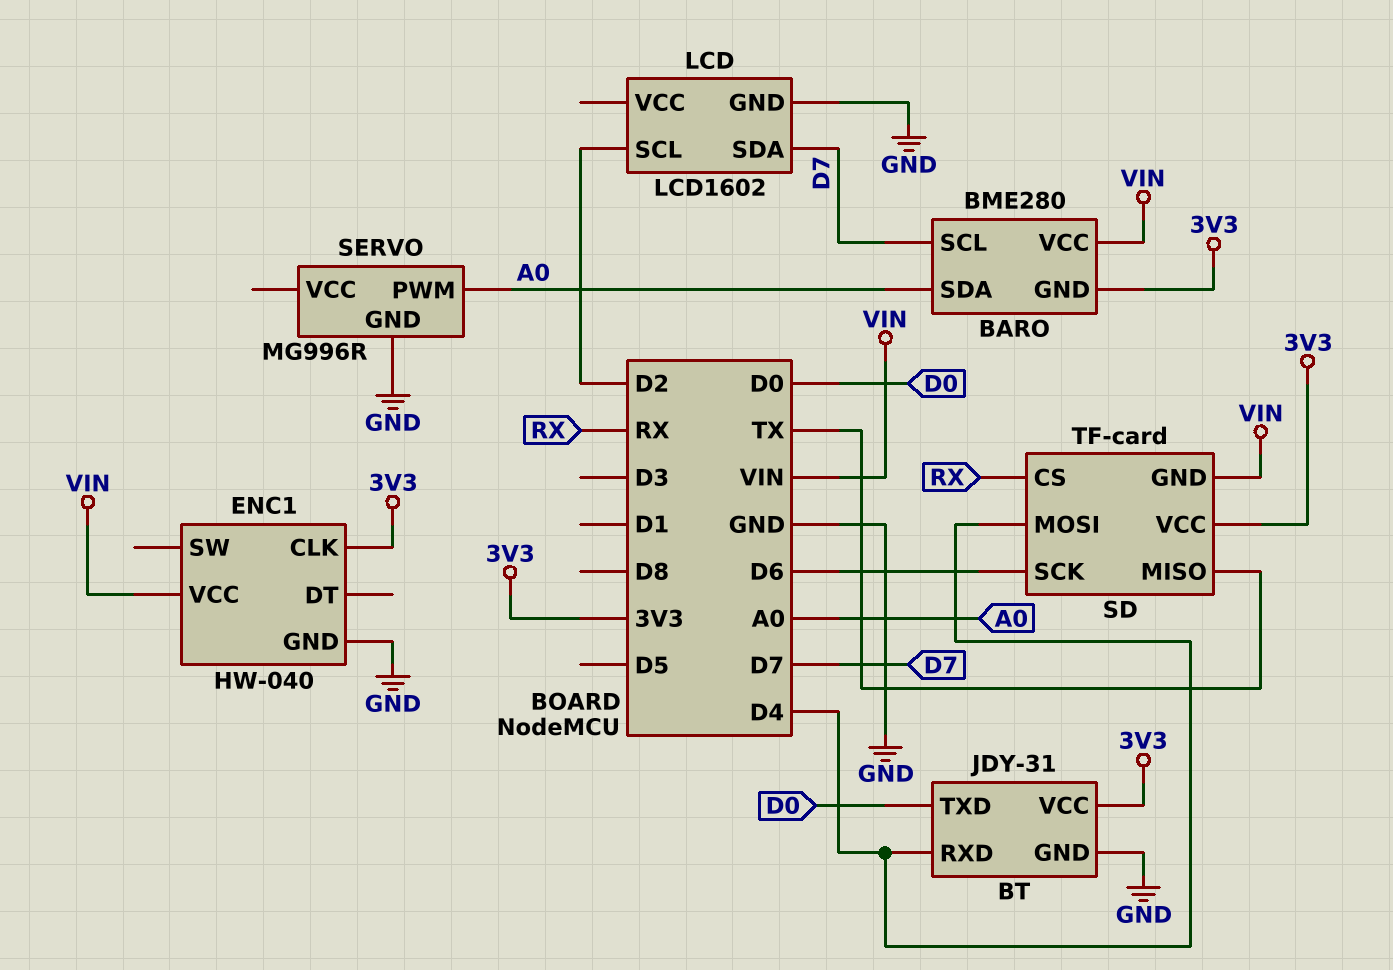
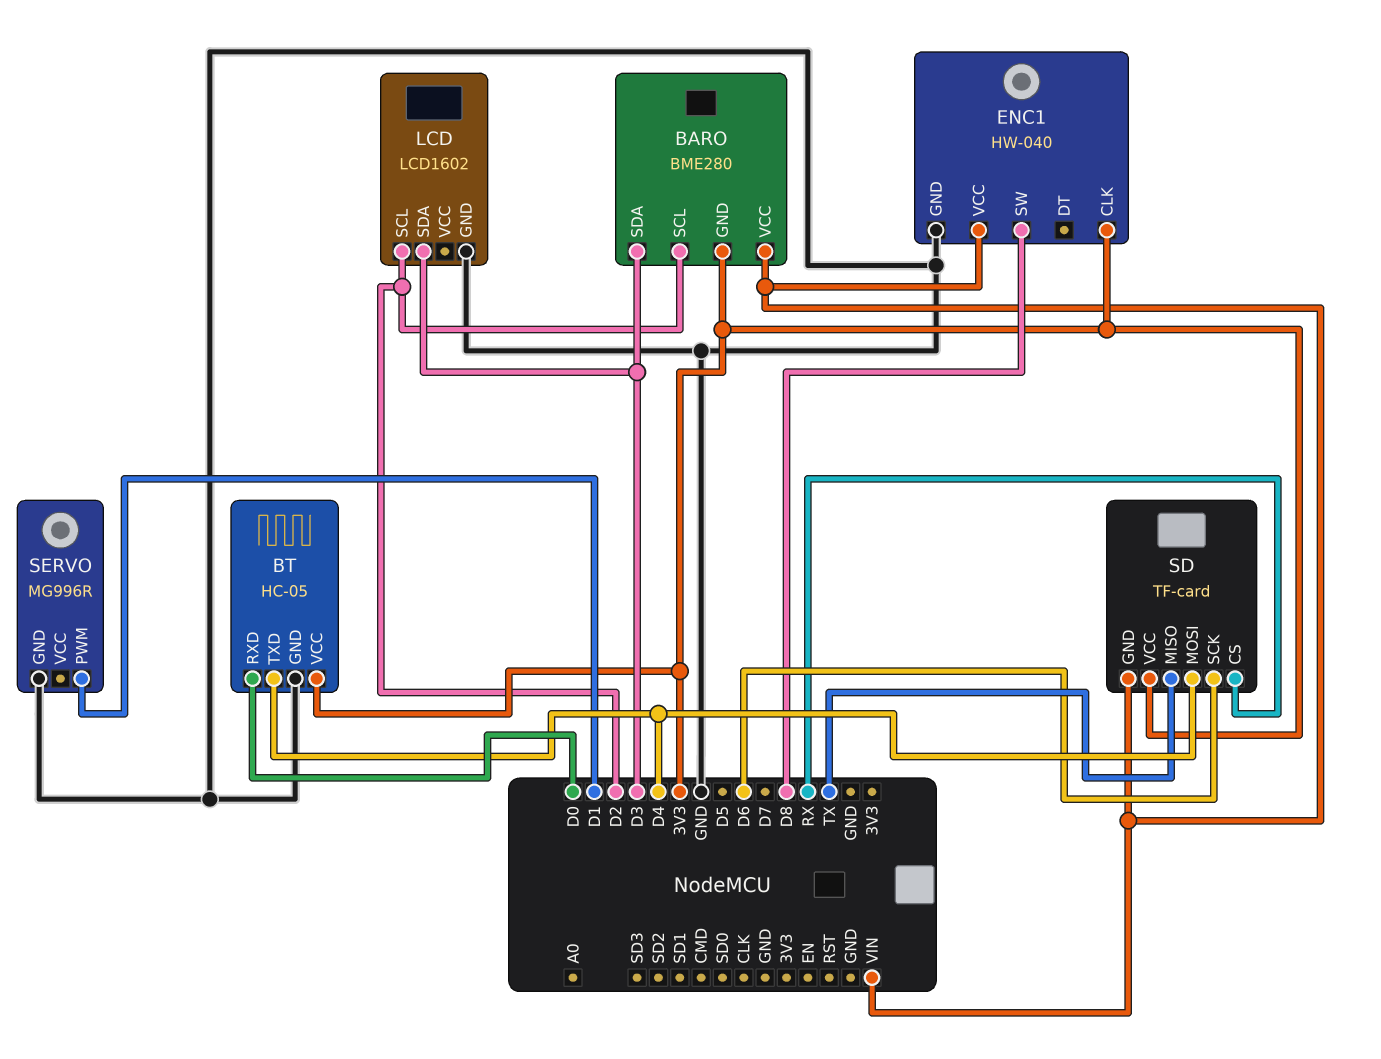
BARO pin SCL: D7 -> D2
BARO pin SDA: A0 -> D3
BT: JDY-31 -> HC-05
BT pin RXD: D4 -> D0
BT pin TXD: D0 -> D4
ENC1 pin SW: none -> D8
LCD pin SDA: D7 -> D3
SERVO pin PWM: A0 -> D1

